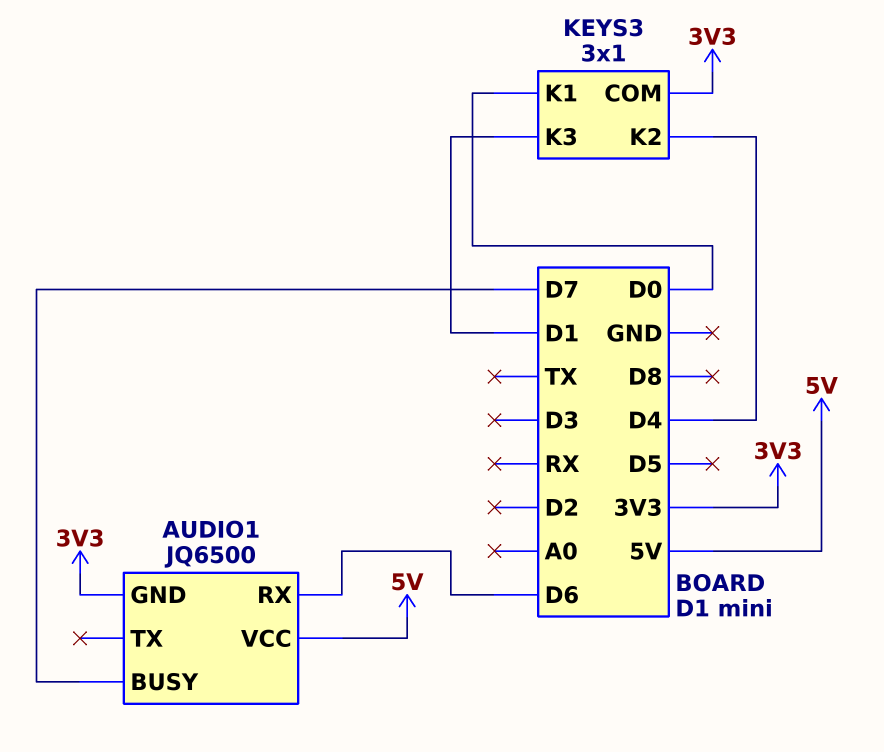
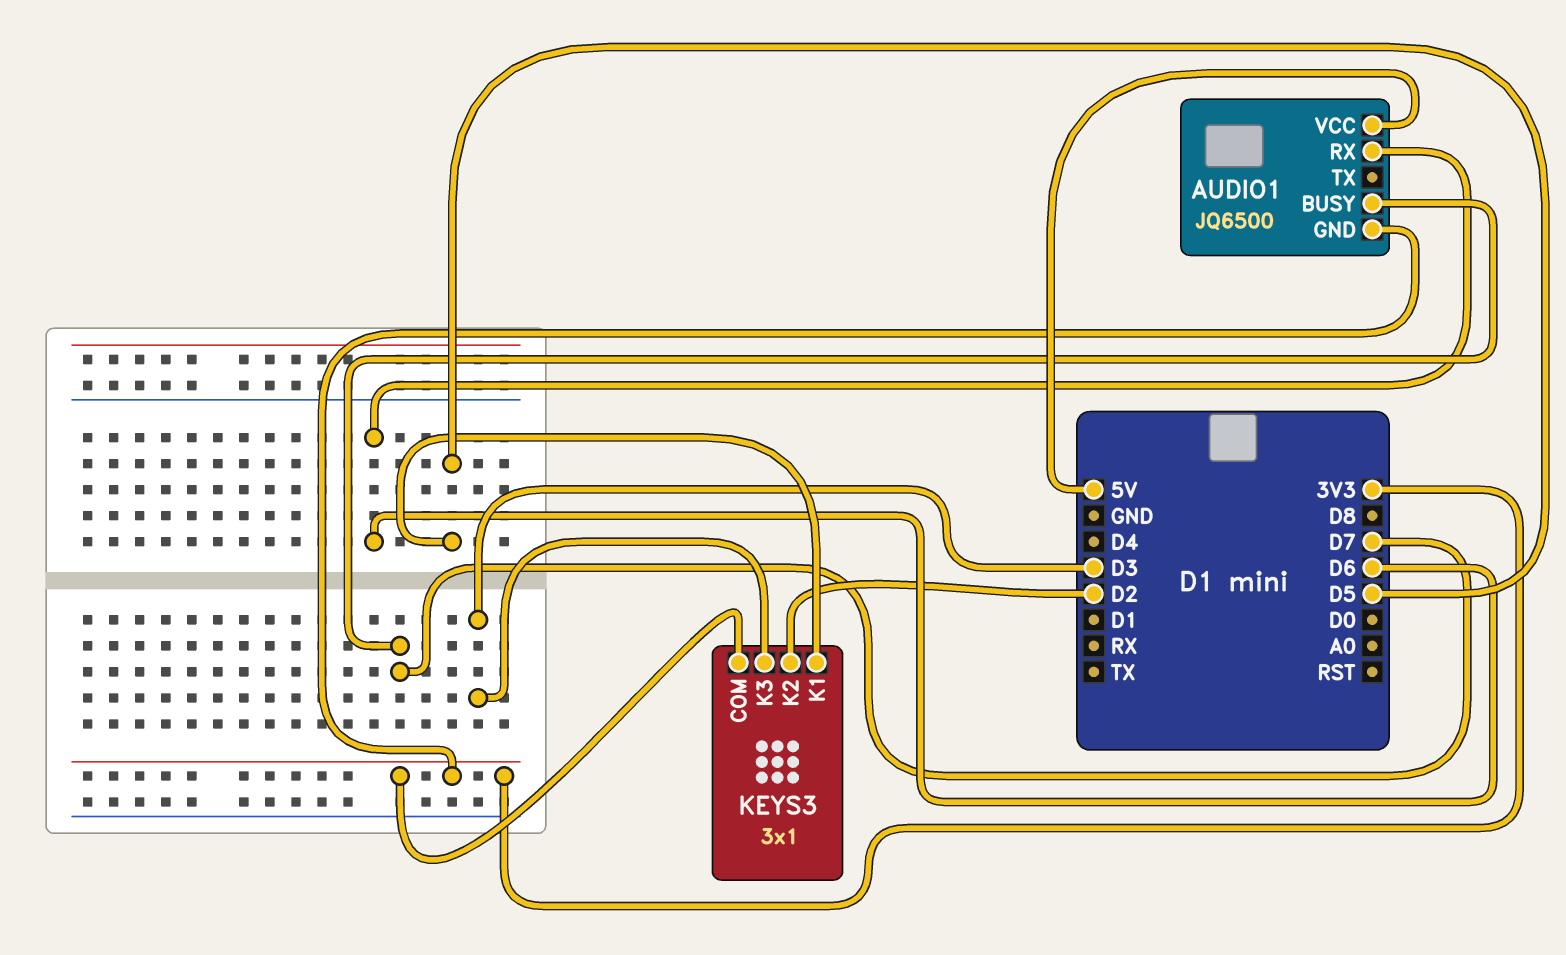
KEYS3 pin K1: D0 -> D5
KEYS3 pin K2: D4 -> D2
KEYS3 pin K3: D1 -> D3

